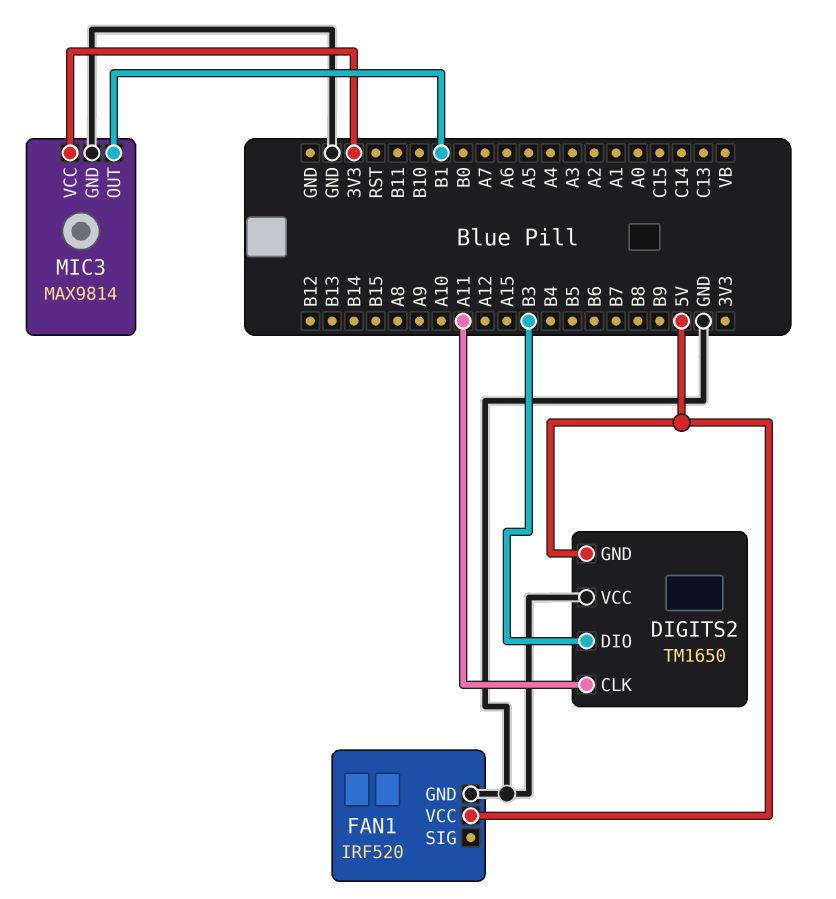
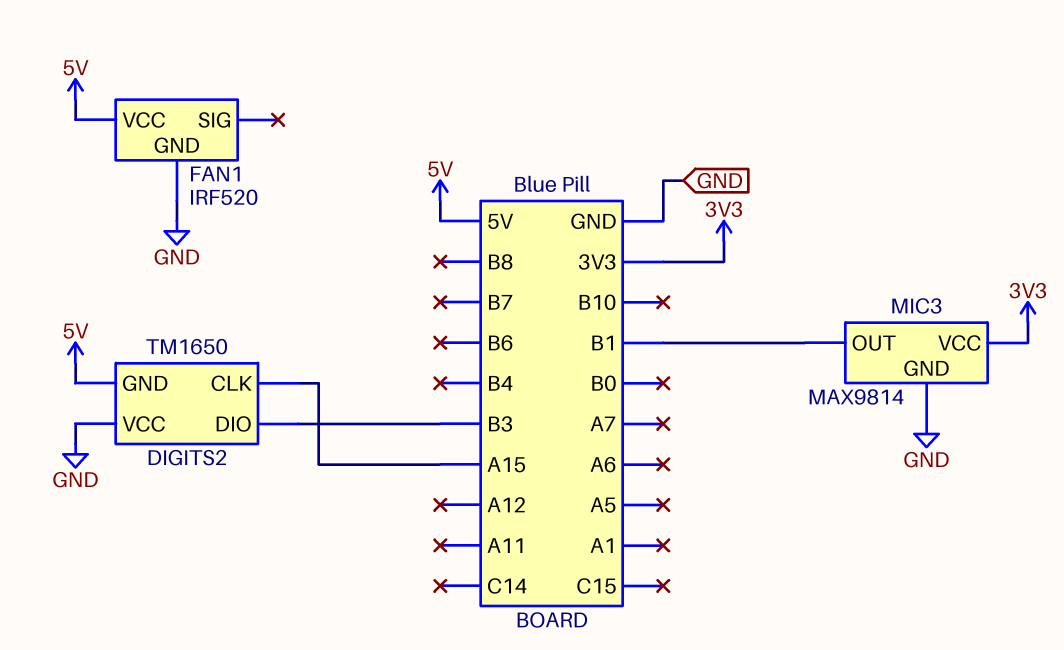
DIGITS2 pin CLK: A11 -> A15

